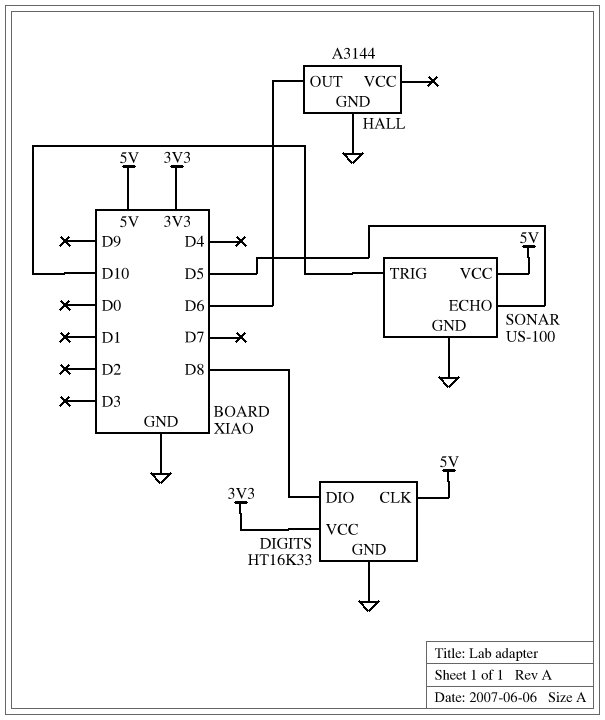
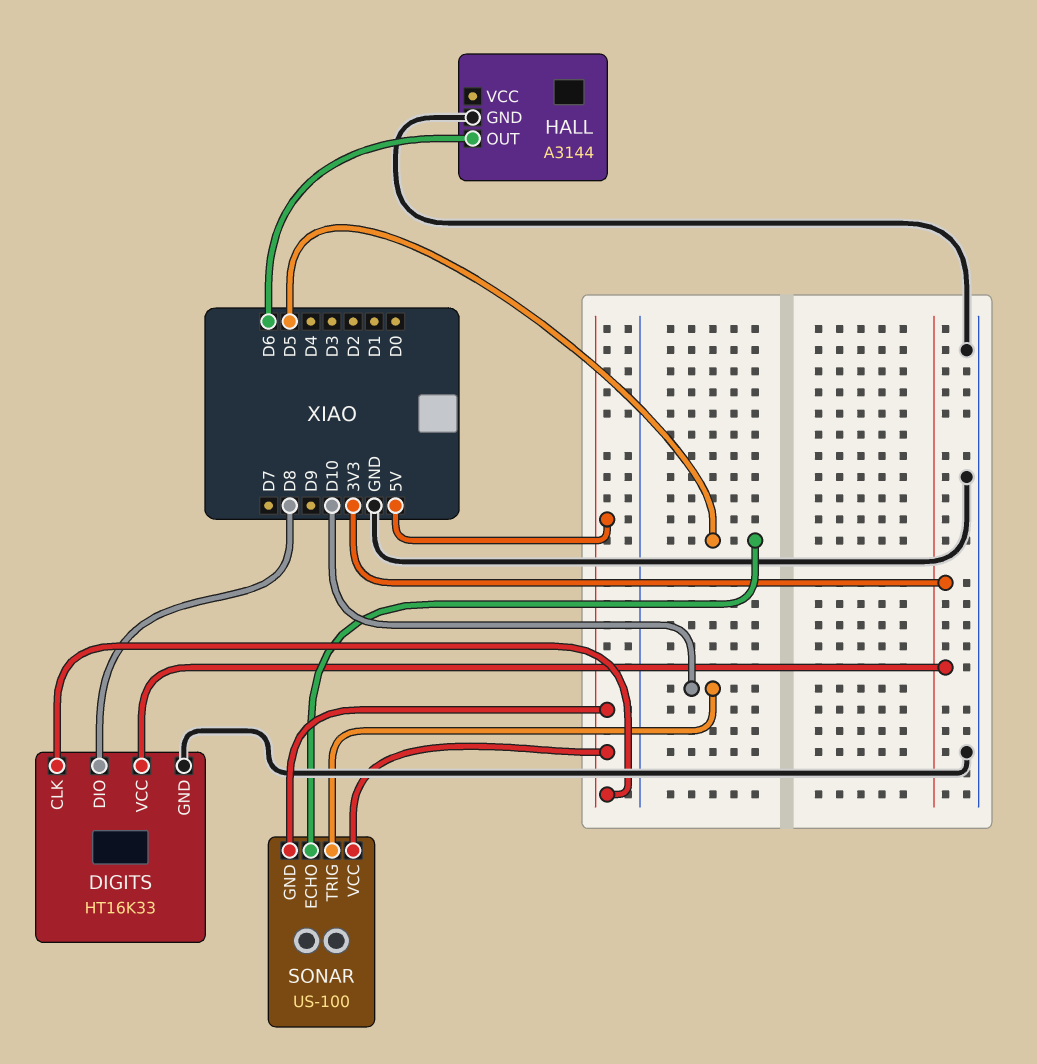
SONAR pin GND: GND -> 5V

